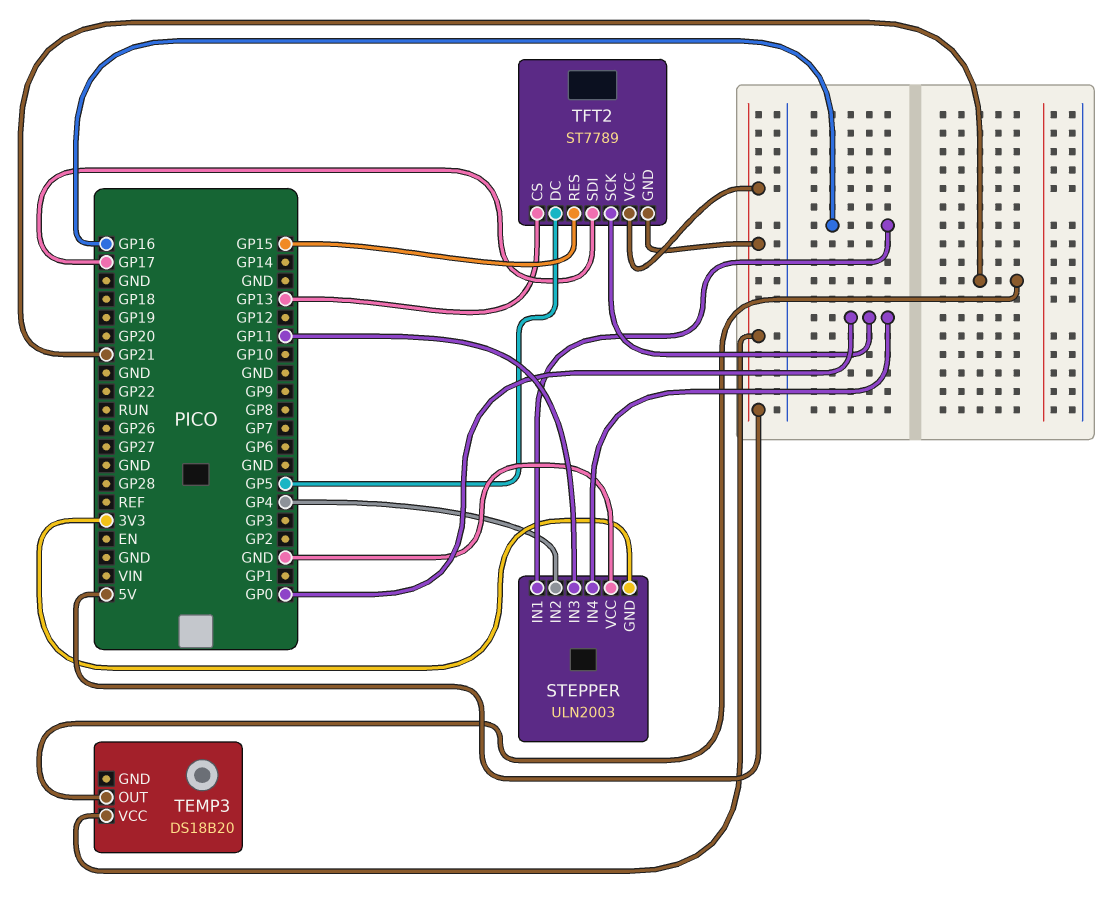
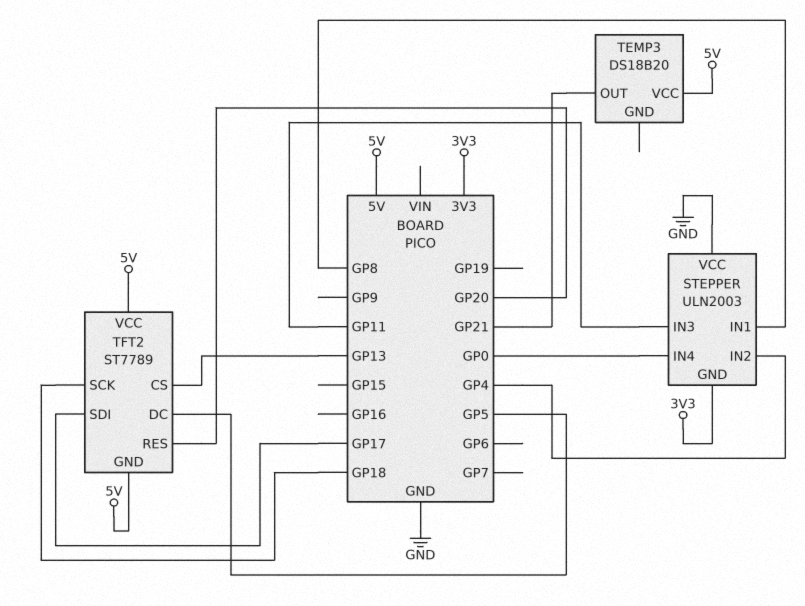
STEPPER pin IN1: GP16 -> GP8
TFT2 pin RES: GP15 -> GP20
TFT2 pin SCK: GP0 -> GP18

